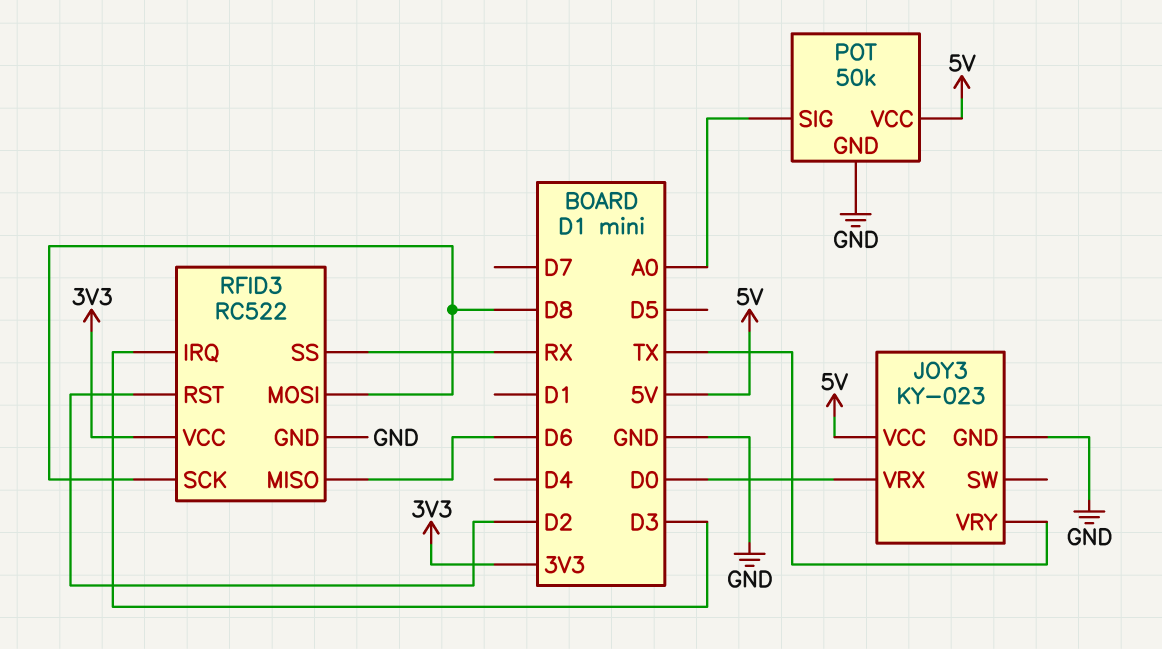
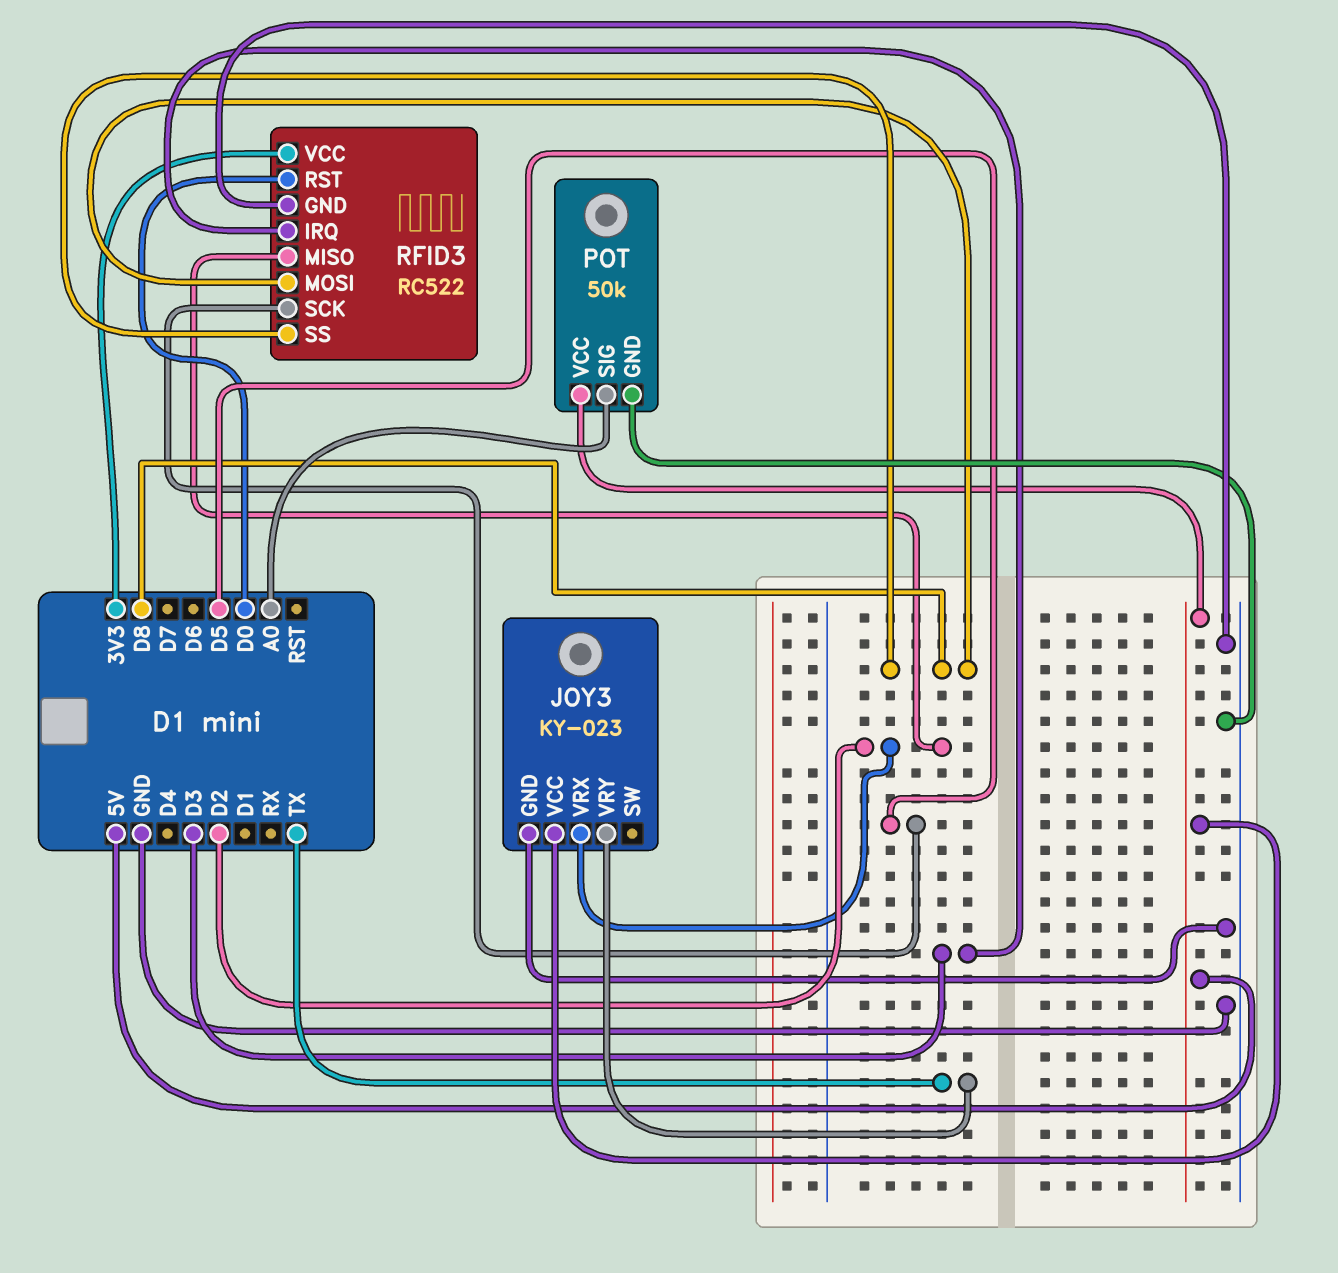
JOY3 pin VRX: D0 -> D2
RFID3 pin MISO: D6 -> D2
RFID3 pin RST: D2 -> D0
RFID3 pin SCK: D8 -> D5
RFID3 pin SS: RX -> D8

